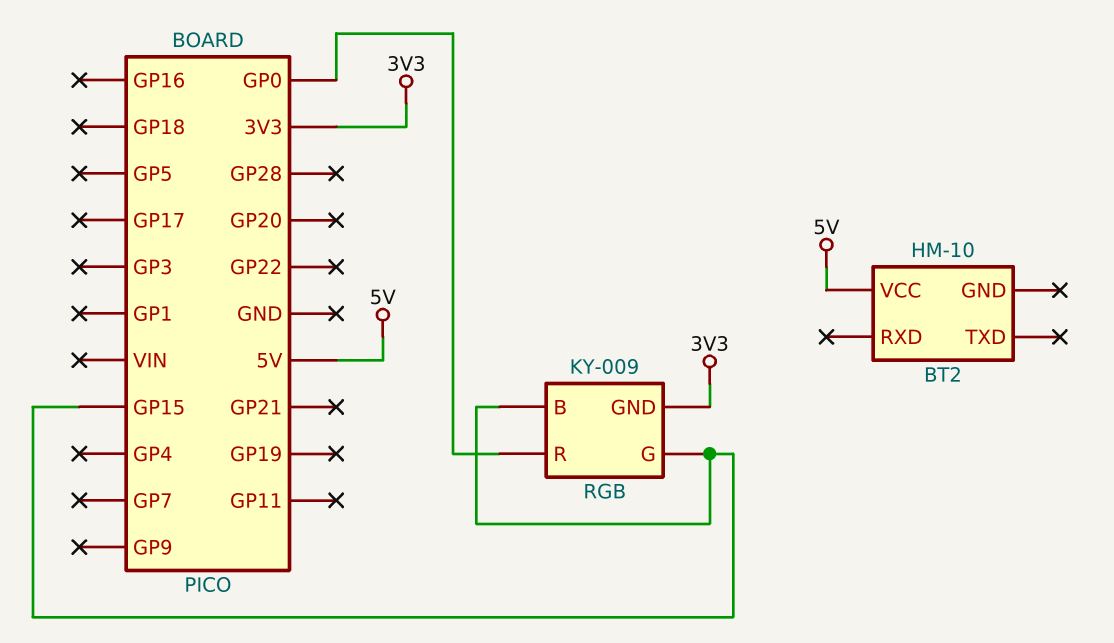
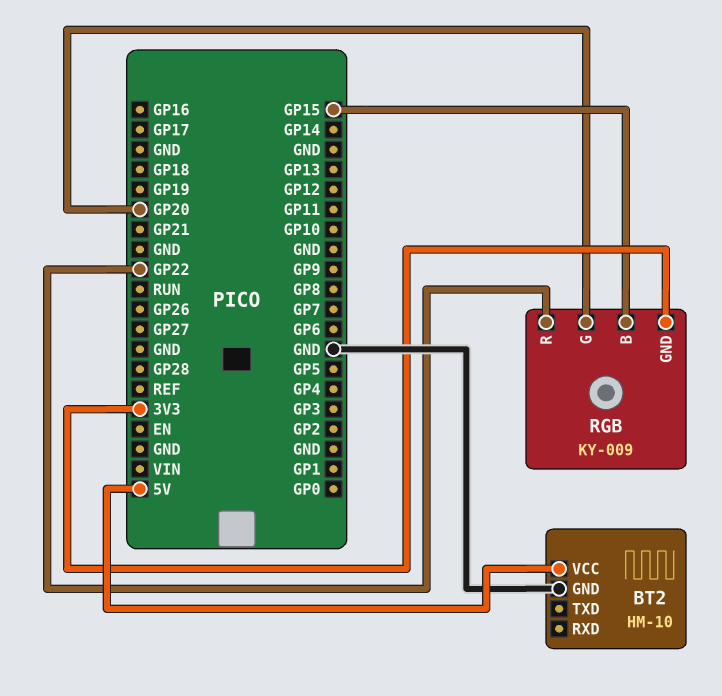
BT2 pin GND: none -> GND
RGB pin G: GP15 -> GP20
RGB pin R: GP0 -> GP22

